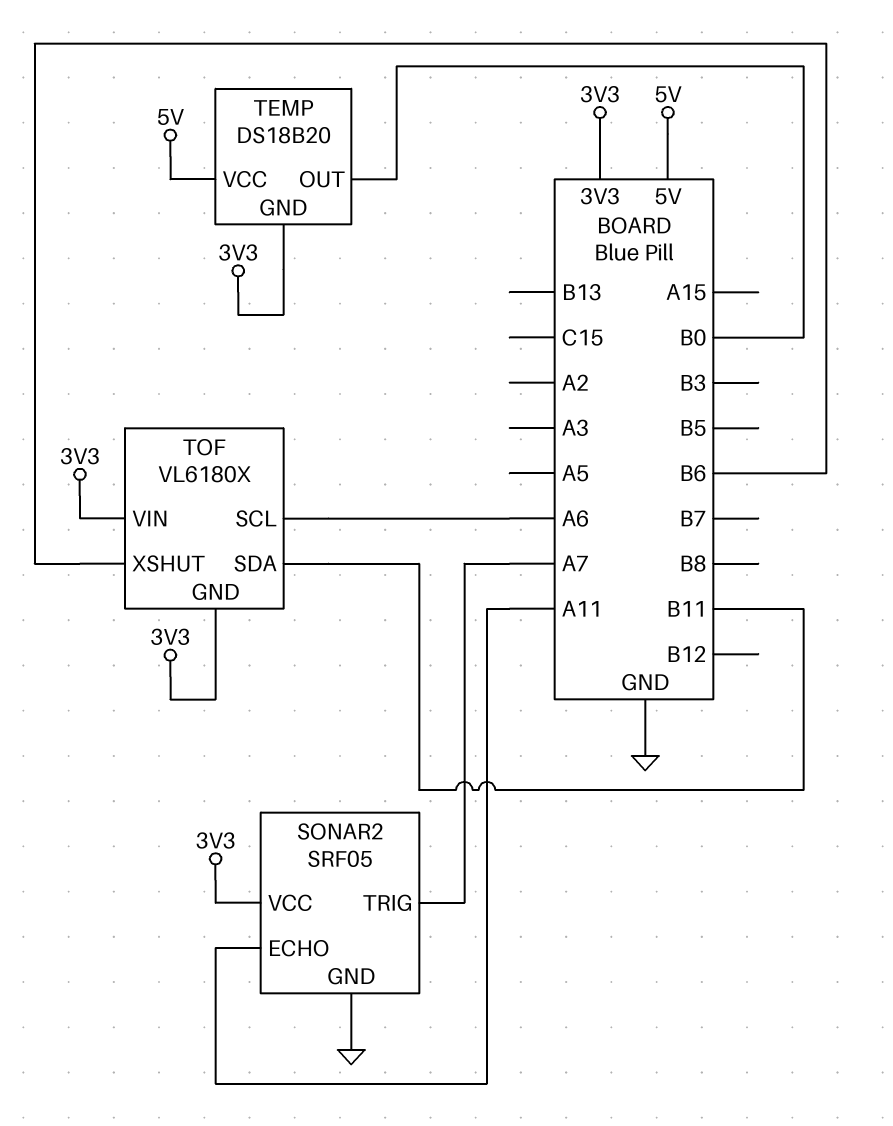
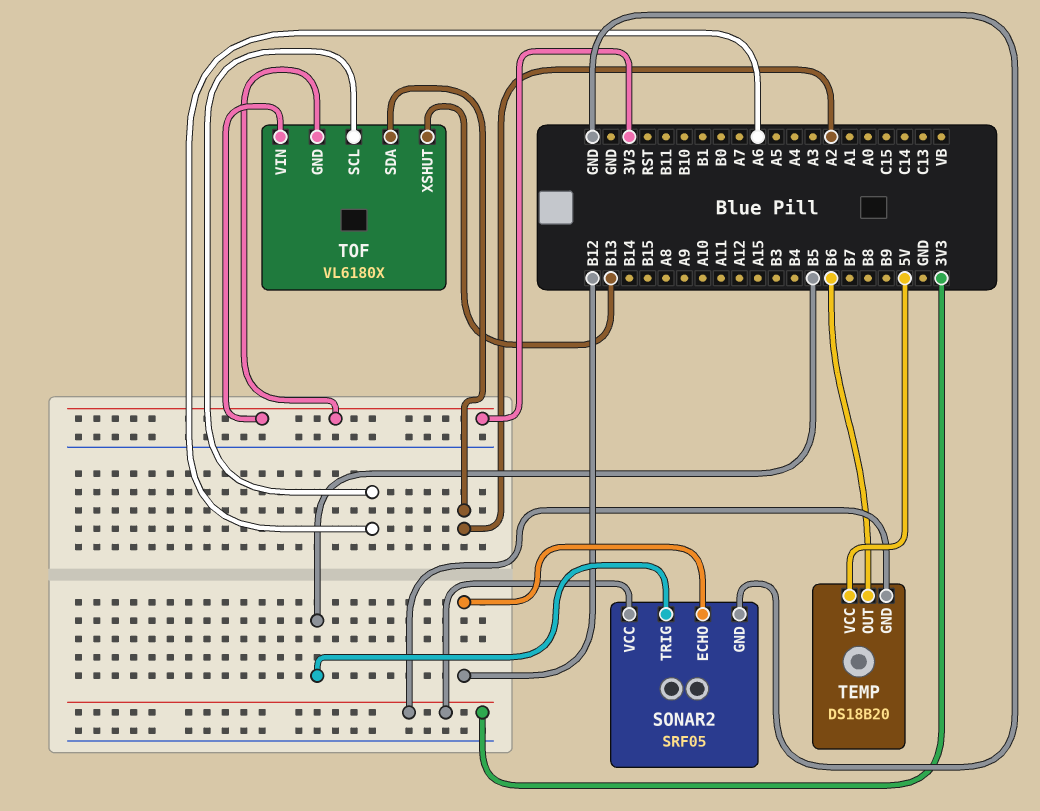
SONAR2 pin ECHO: A11 -> B12
SONAR2 pin TRIG: A7 -> B5
TEMP pin OUT: B0 -> B6
TOF pin SDA: B11 -> A2
TOF pin XSHUT: B6 -> B13

